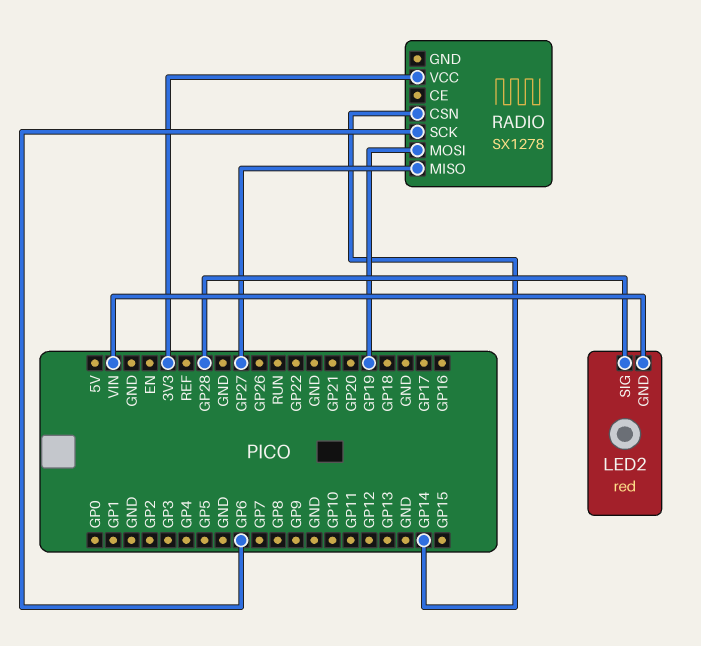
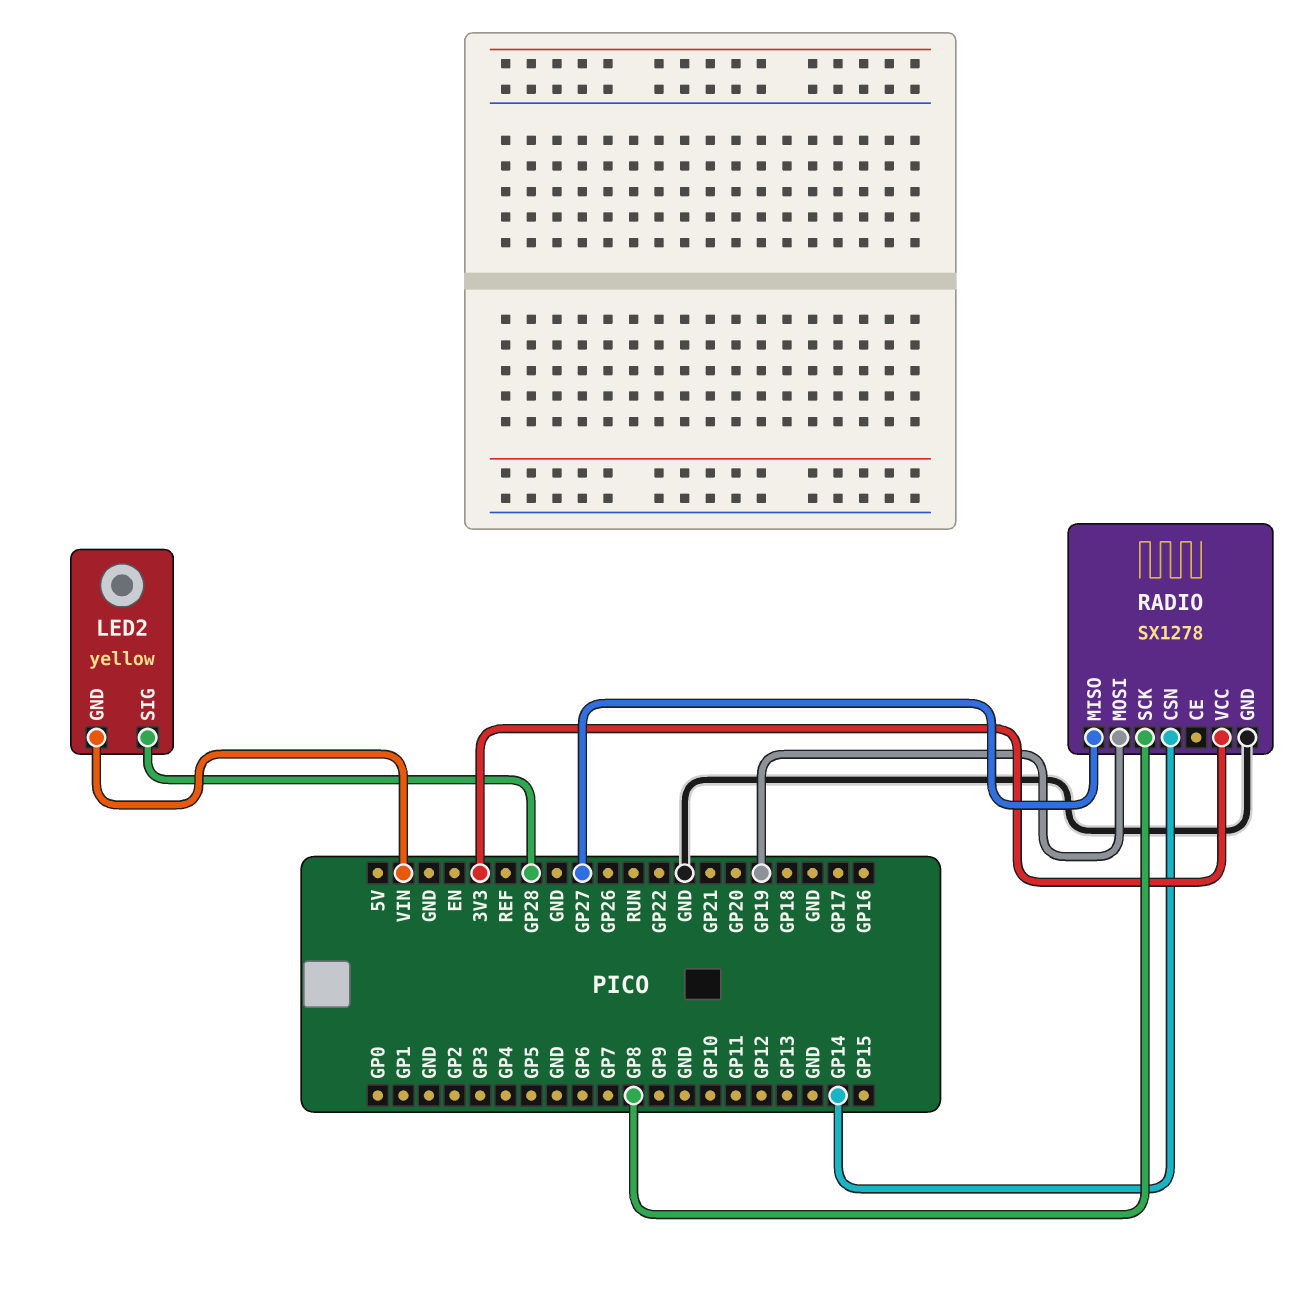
LED2: red -> yellow
RADIO pin GND: none -> GND
RADIO pin SCK: GP6 -> GP8

